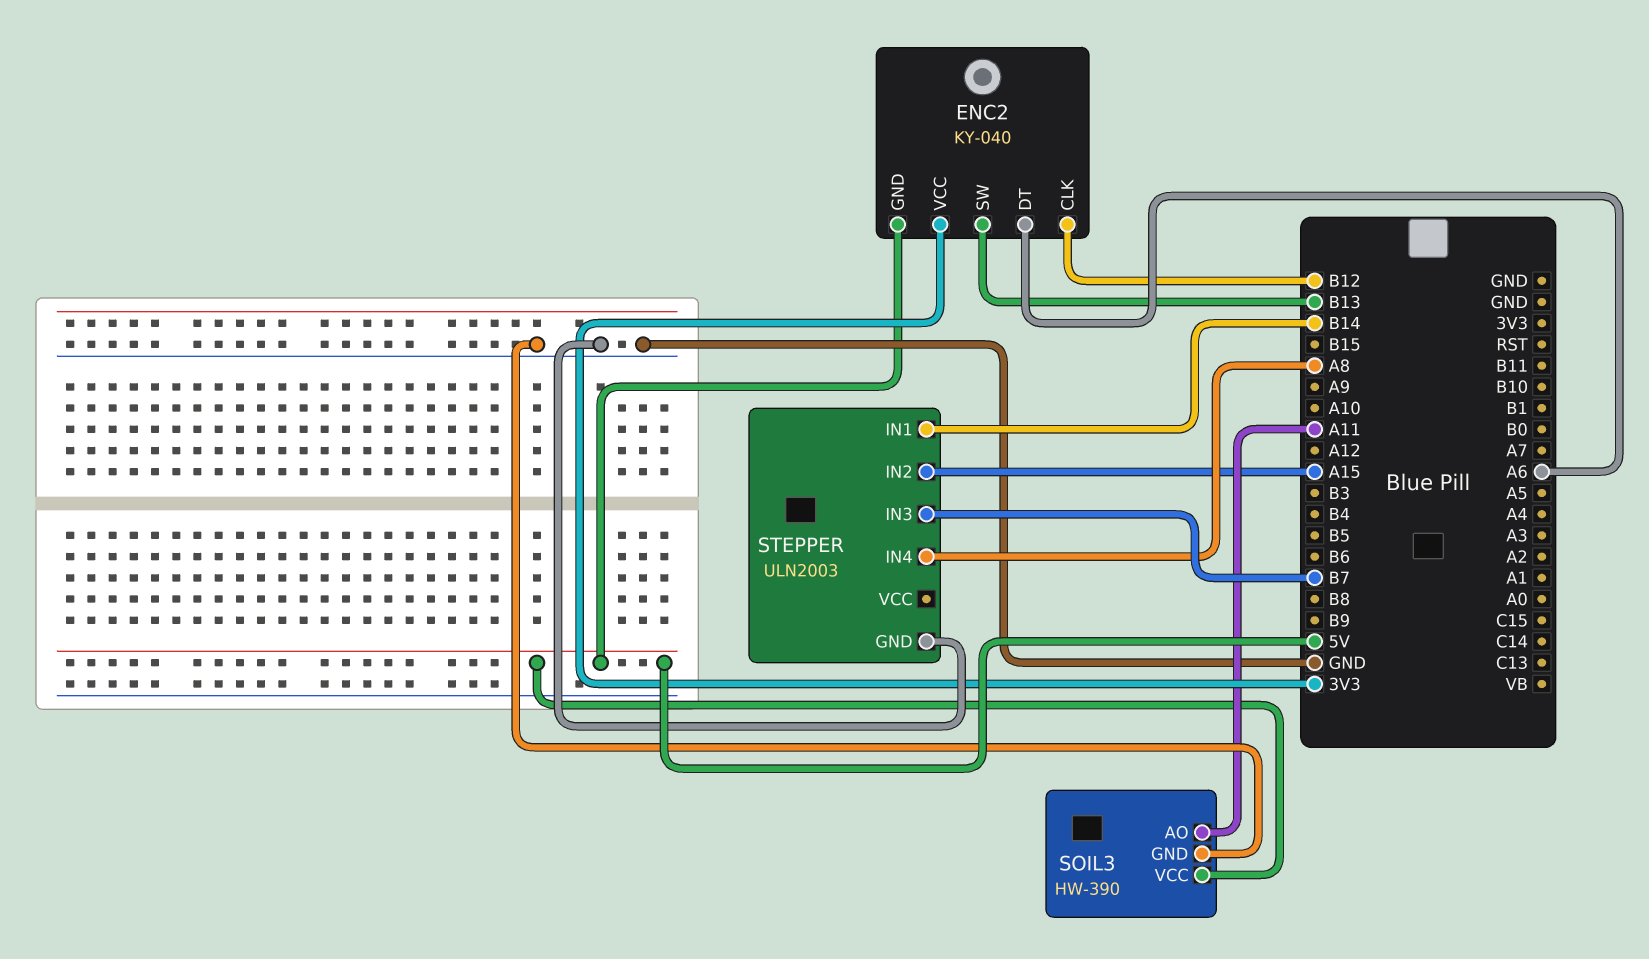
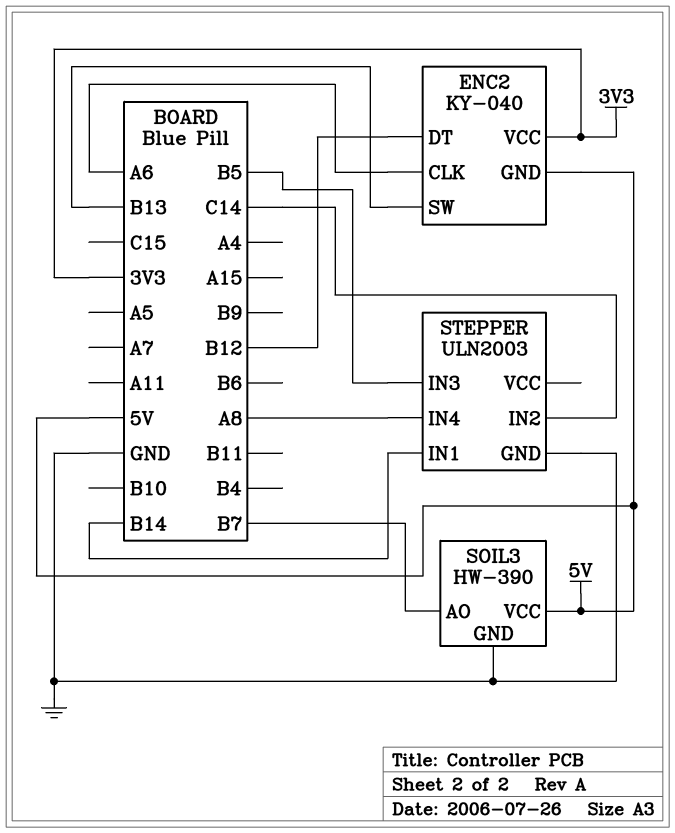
ENC2 pin CLK: B12 -> A6
ENC2 pin DT: A6 -> B12
SOIL3 pin AO: A11 -> B7
STEPPER pin IN2: A15 -> C14
STEPPER pin IN3: B7 -> B5

